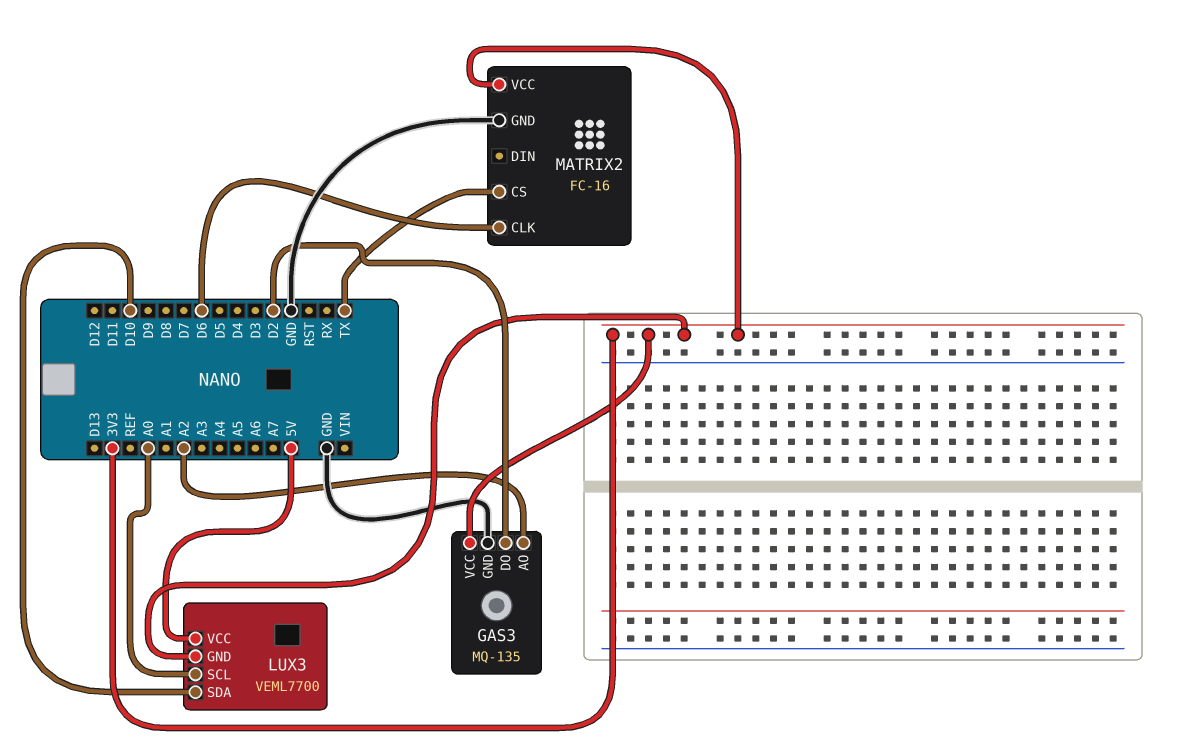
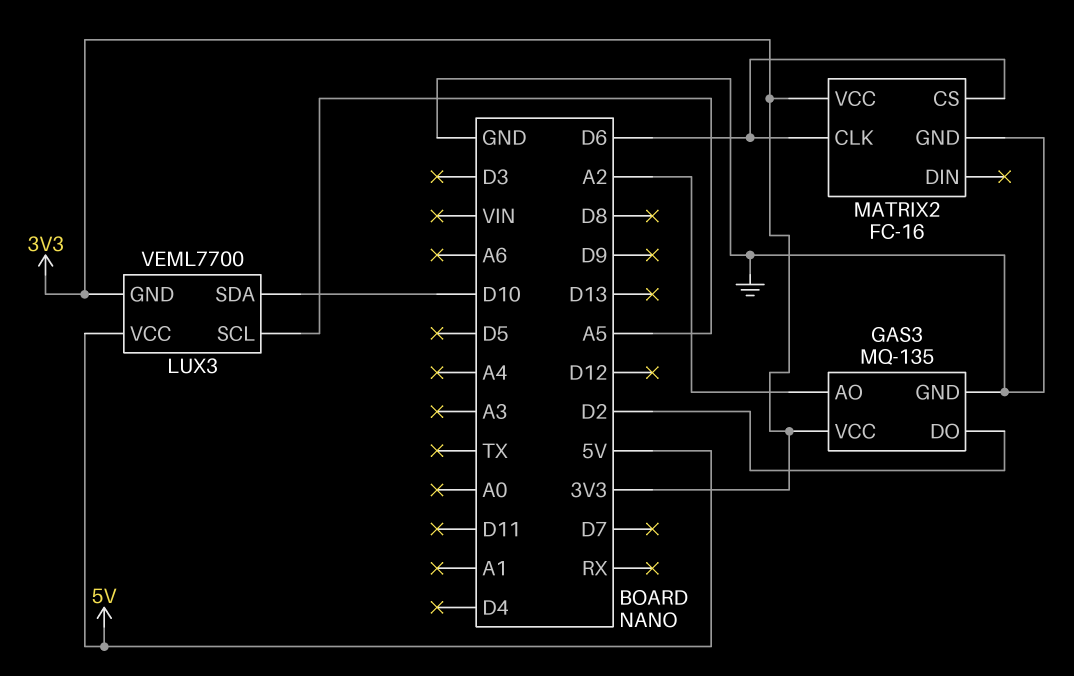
LUX3 pin SCL: A0 -> A5
MATRIX2 pin CS: TX -> D6

